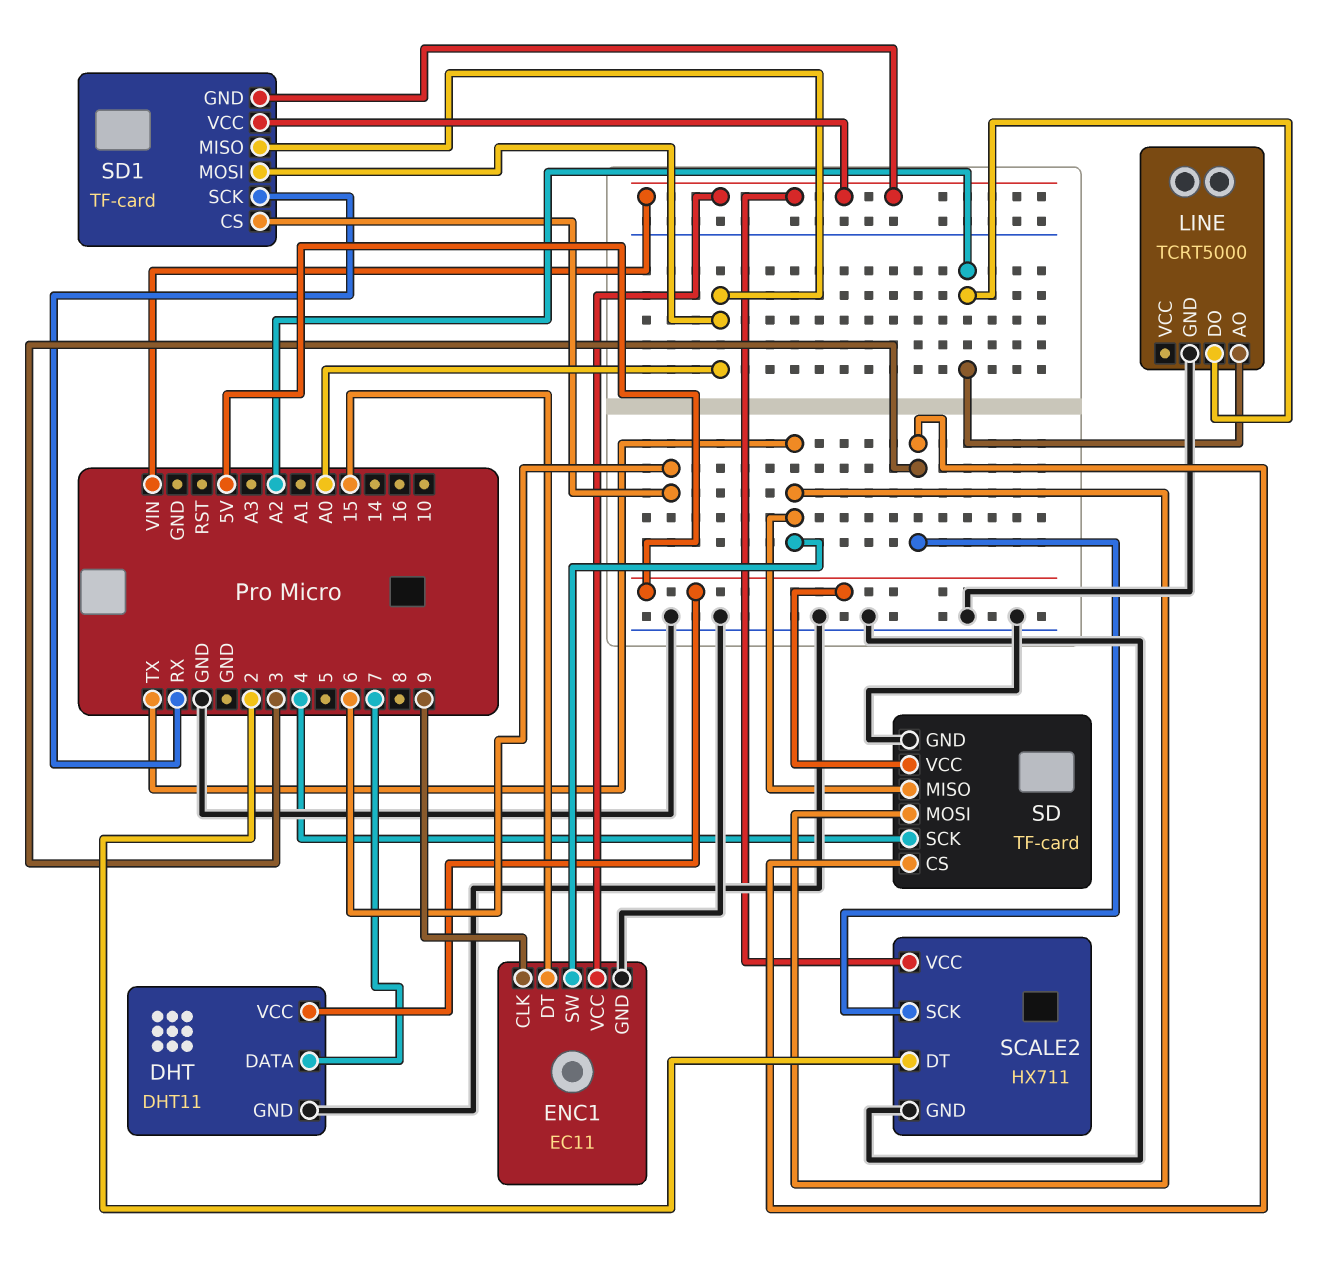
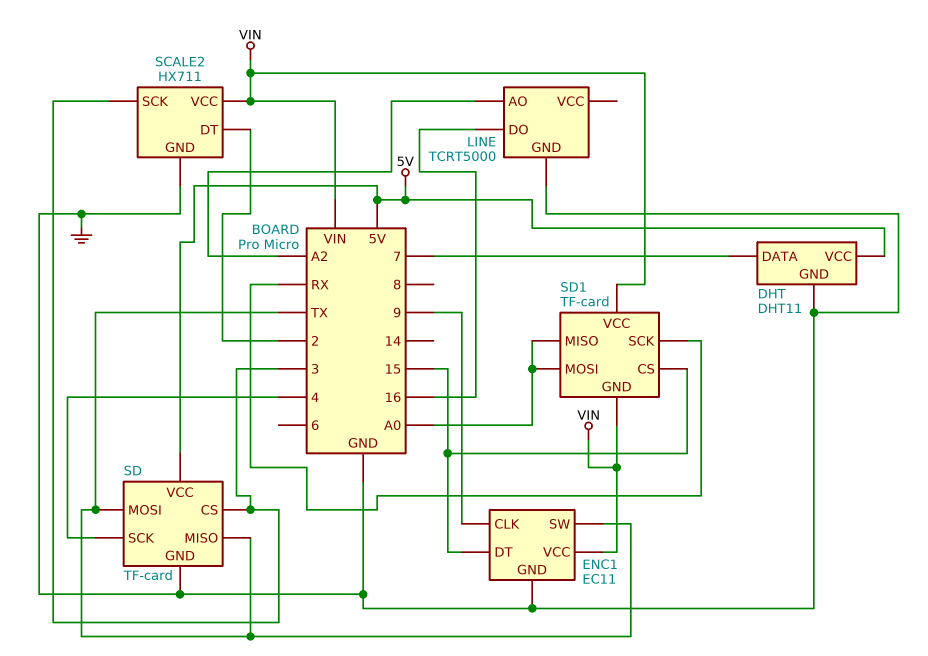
LINE pin DO: A2 -> 16
SD1 pin CS: 6 -> 15

